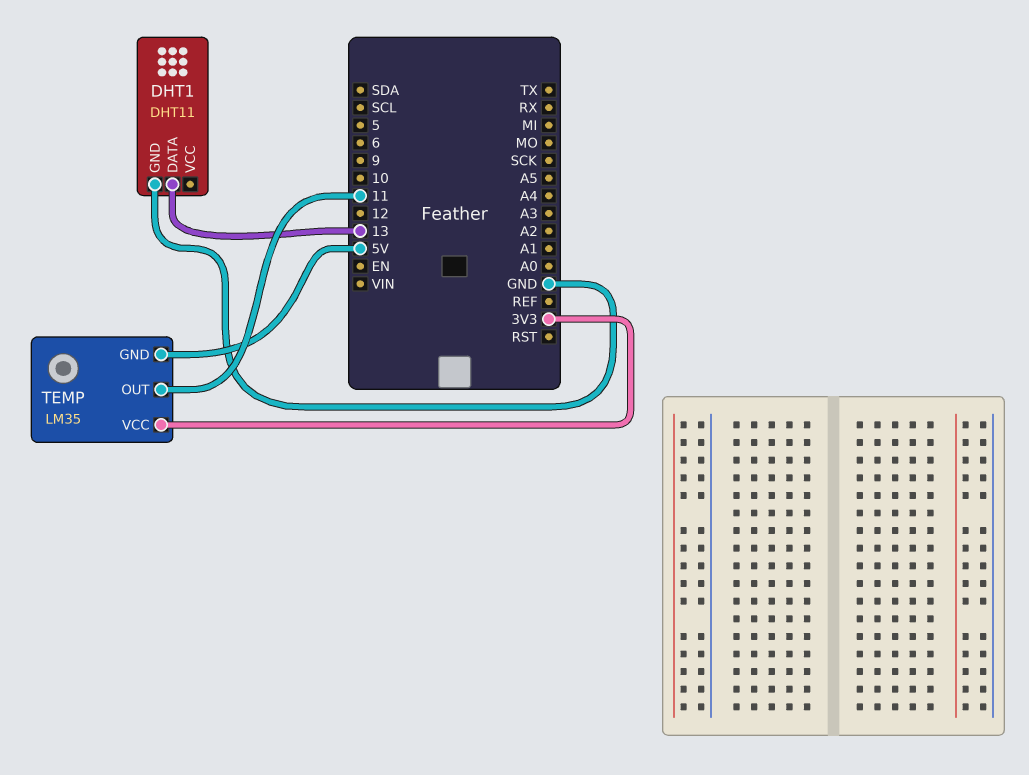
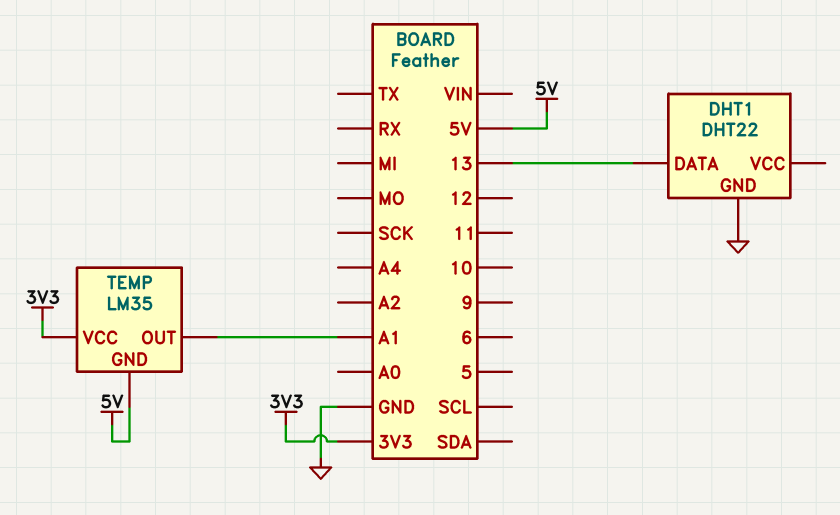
DHT1: DHT11 -> DHT22
TEMP pin OUT: 11 -> A1

